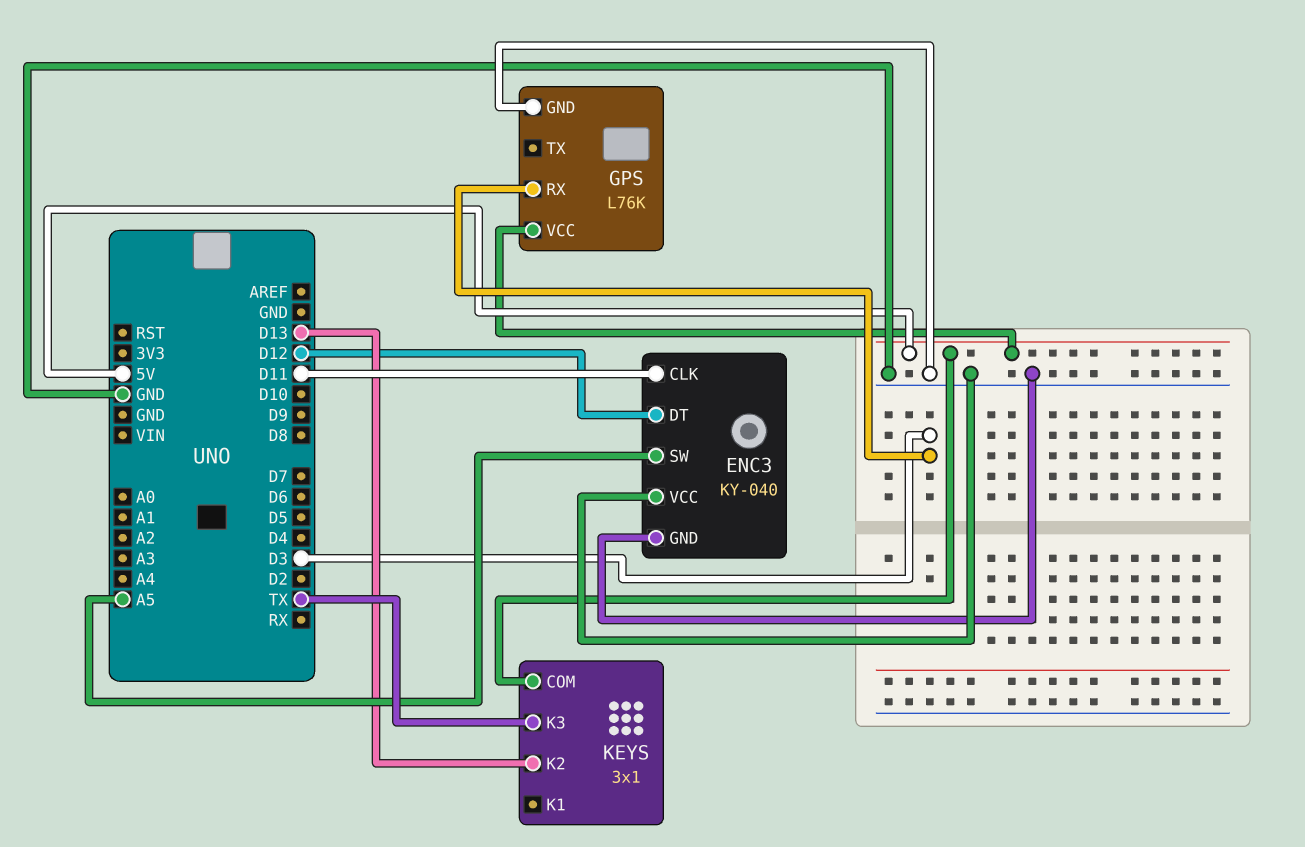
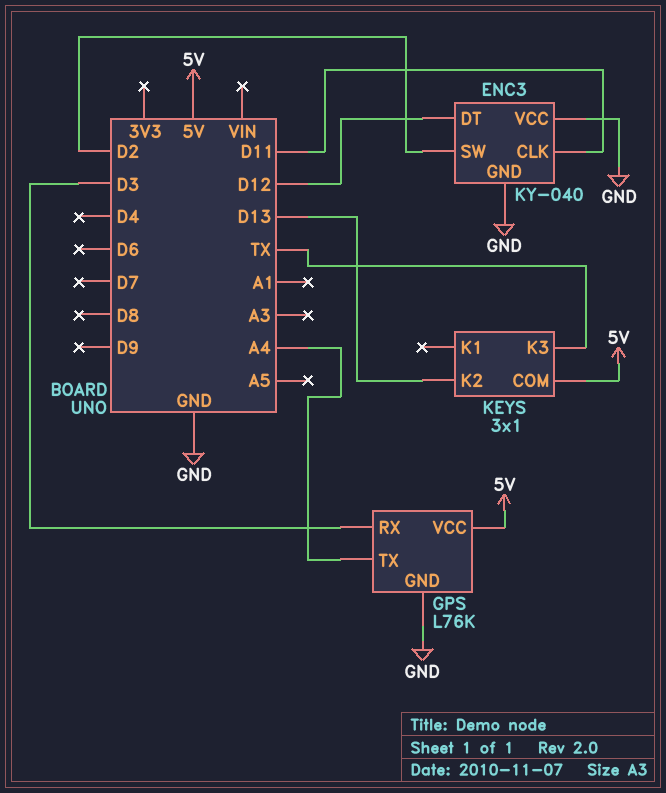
ENC3 pin SW: A5 -> D2
GPS pin TX: none -> A4

